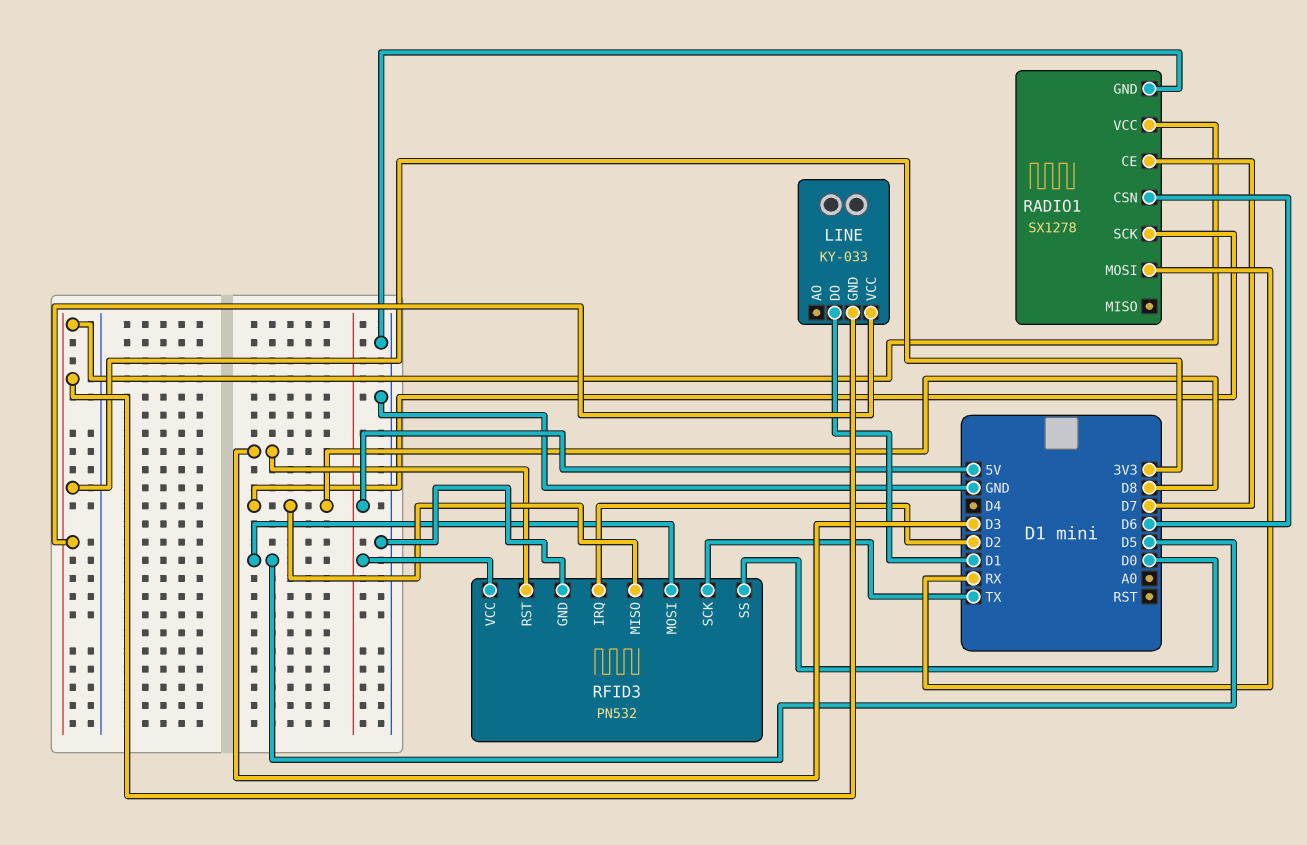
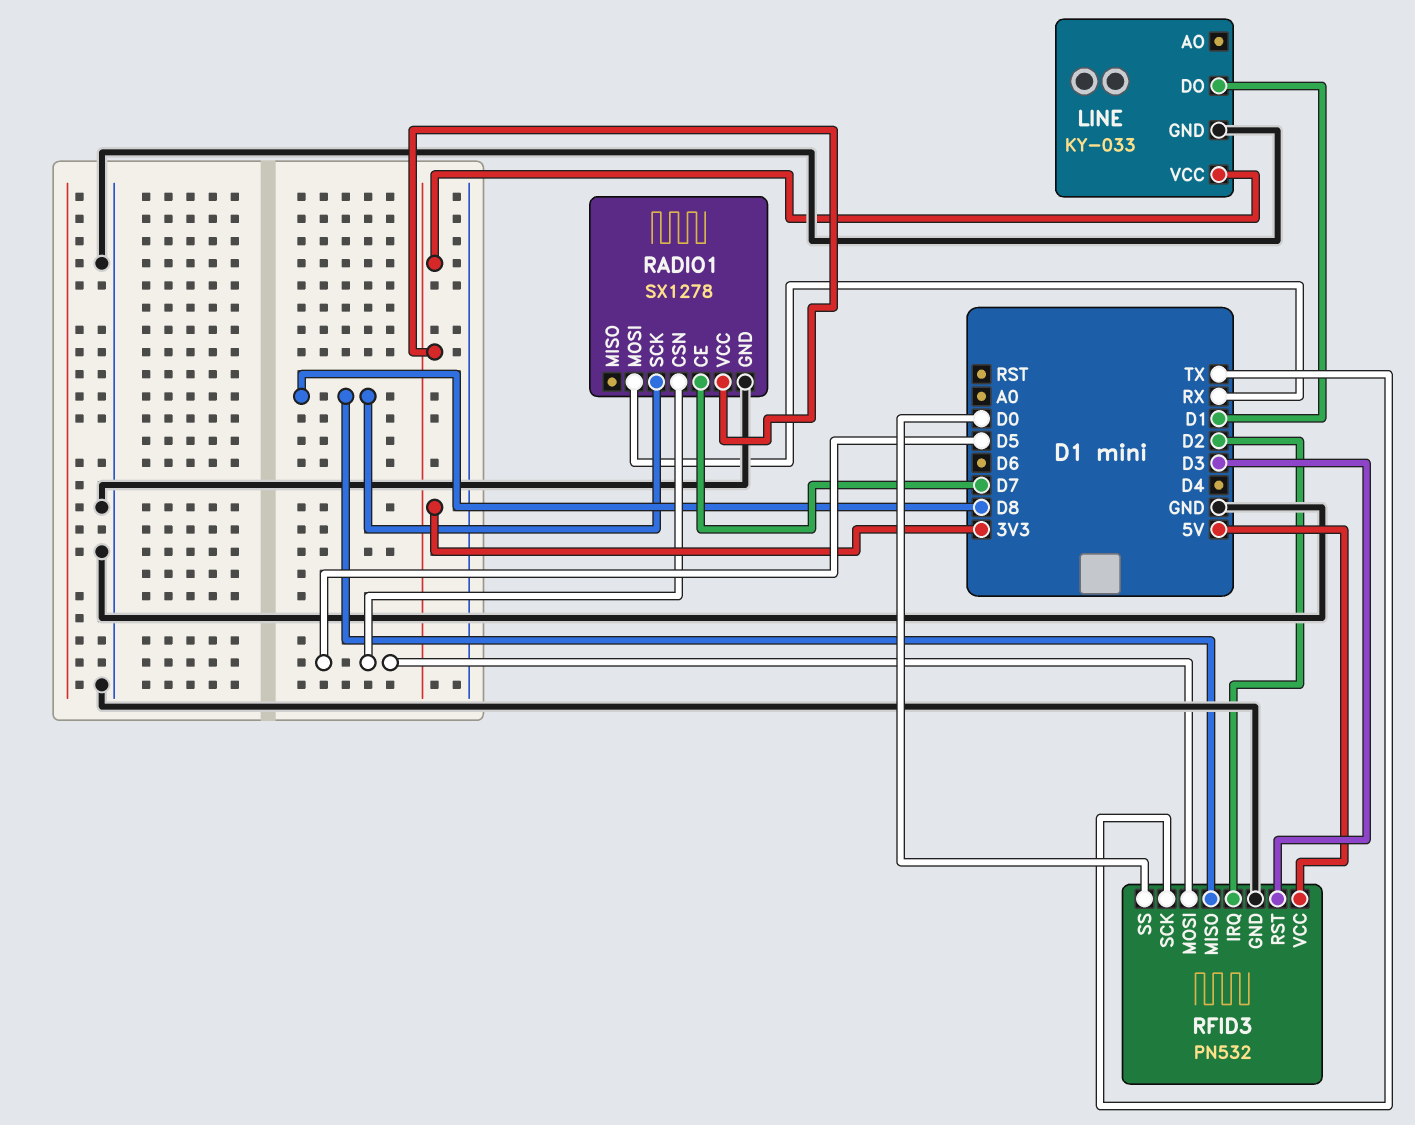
LINE pin GND: 3V3 -> GND
RADIO1 pin CSN: D6 -> D5

